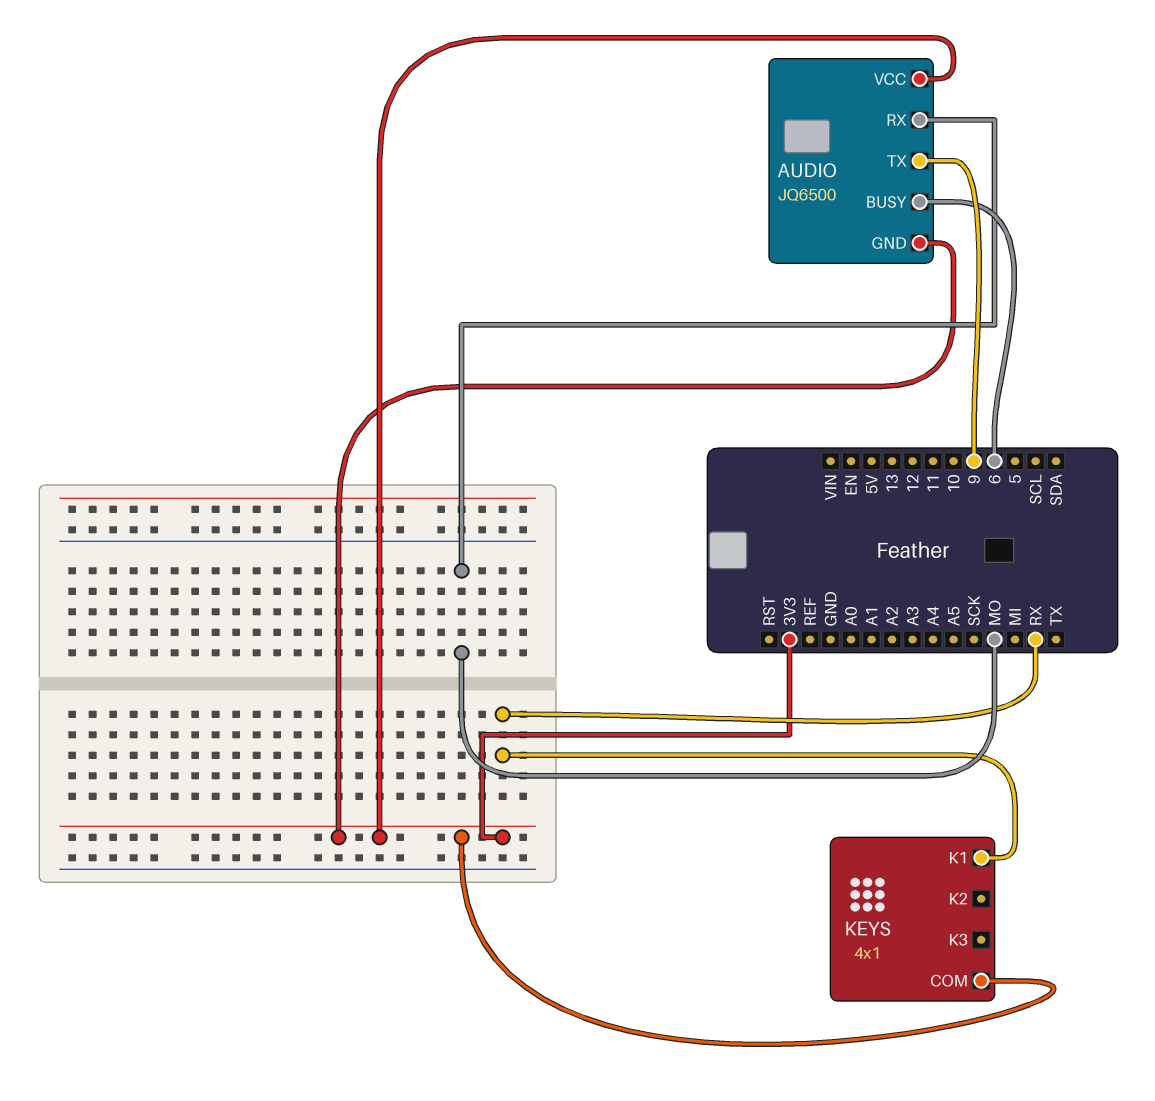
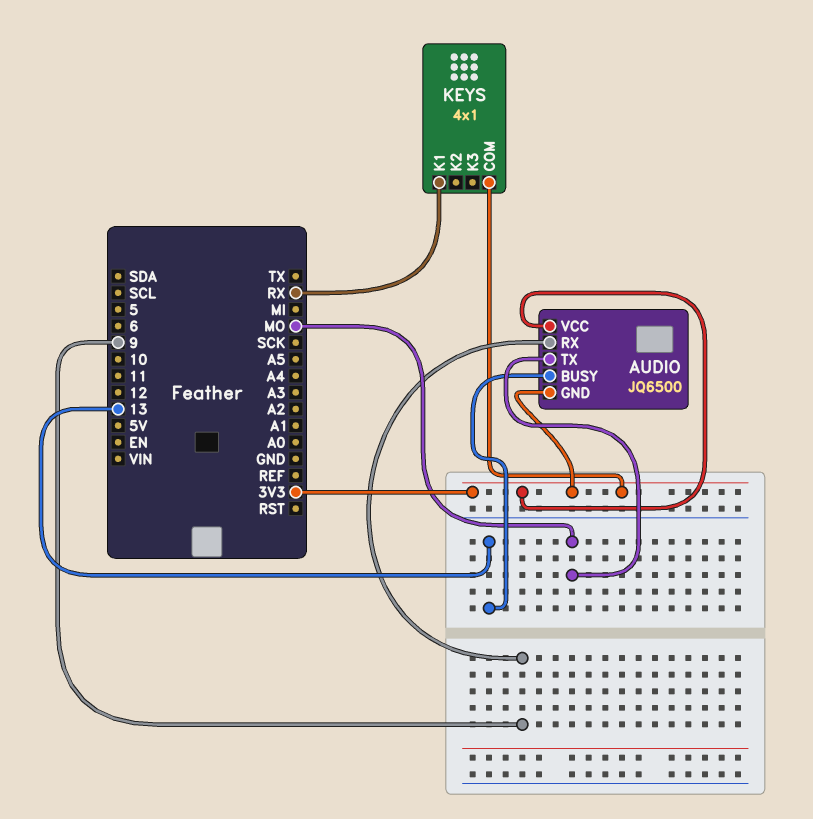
AUDIO pin BUSY: 6 -> 13
AUDIO pin RX: MO -> 9
AUDIO pin TX: 9 -> MO

